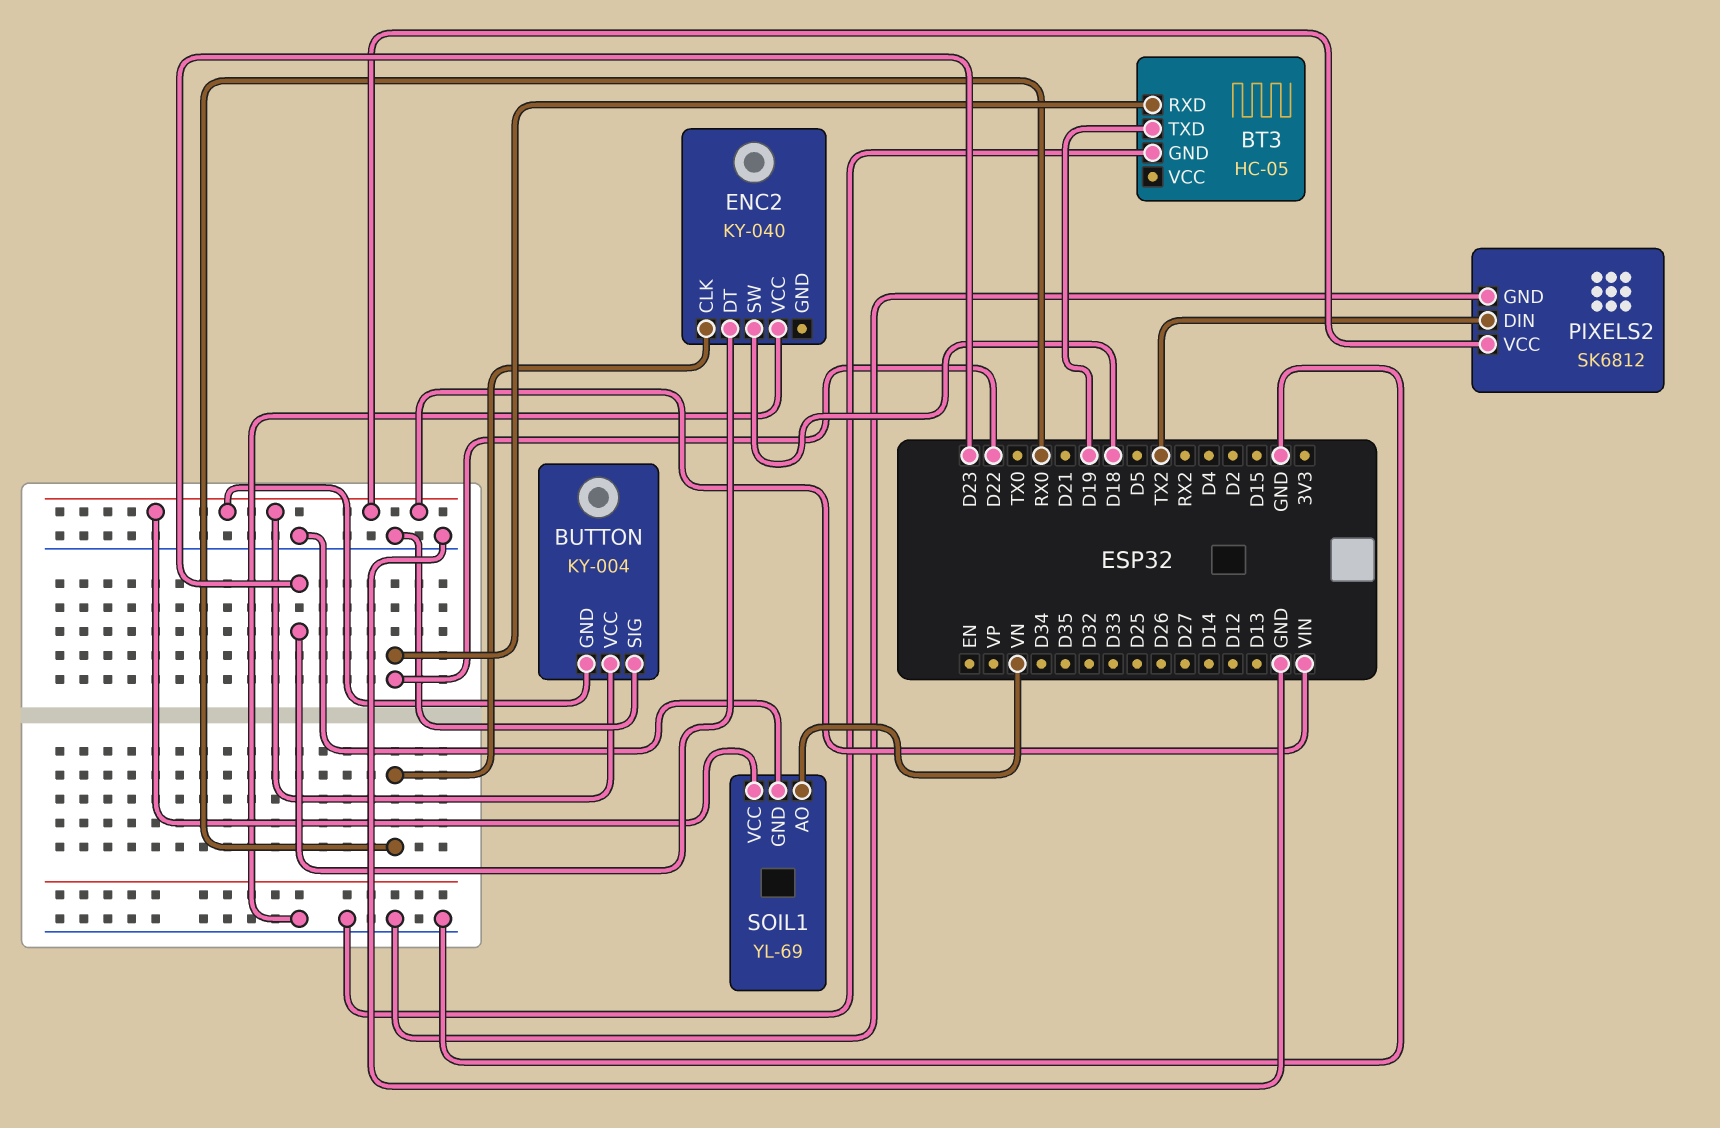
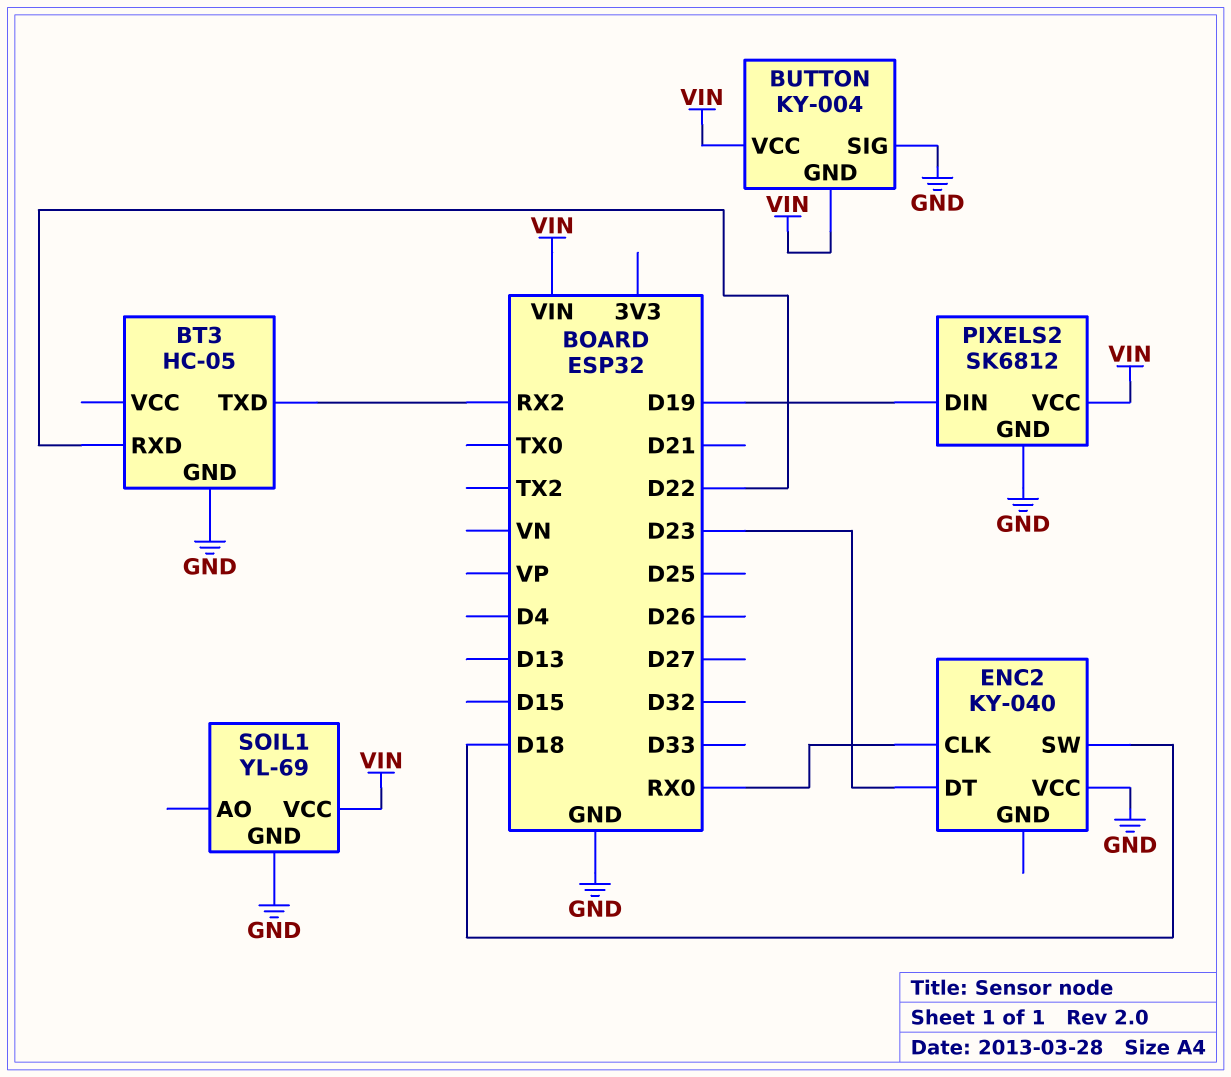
BT3 pin TXD: D19 -> RX2
PIXELS2 pin DIN: TX2 -> D19
SOIL1 pin AO: VN -> none

